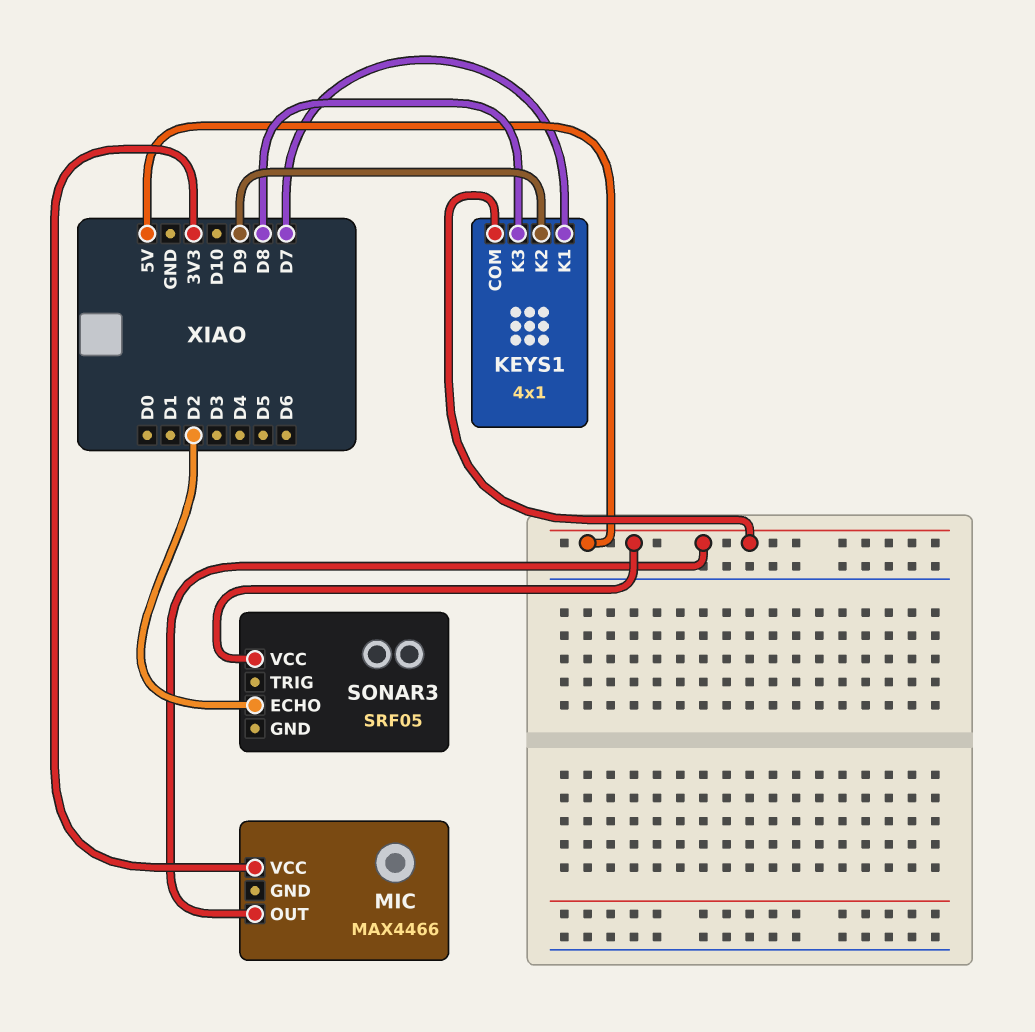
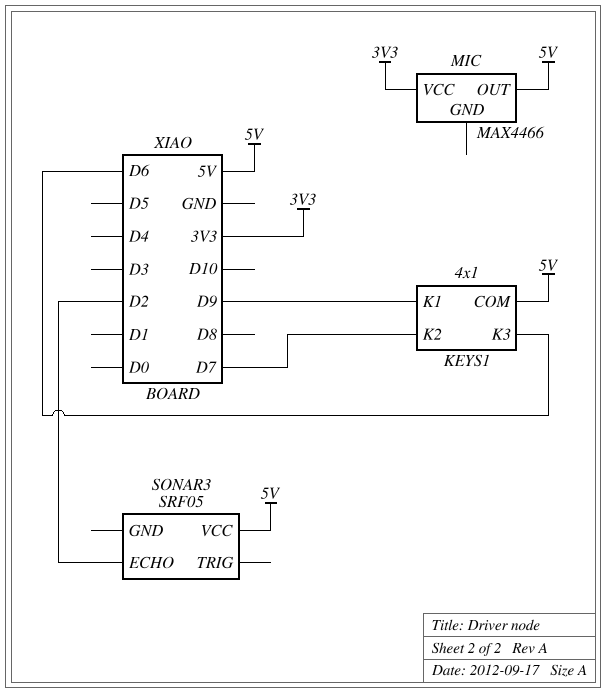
KEYS1 pin K1: D7 -> D9
KEYS1 pin K2: D9 -> D7
KEYS1 pin K3: D8 -> D6

